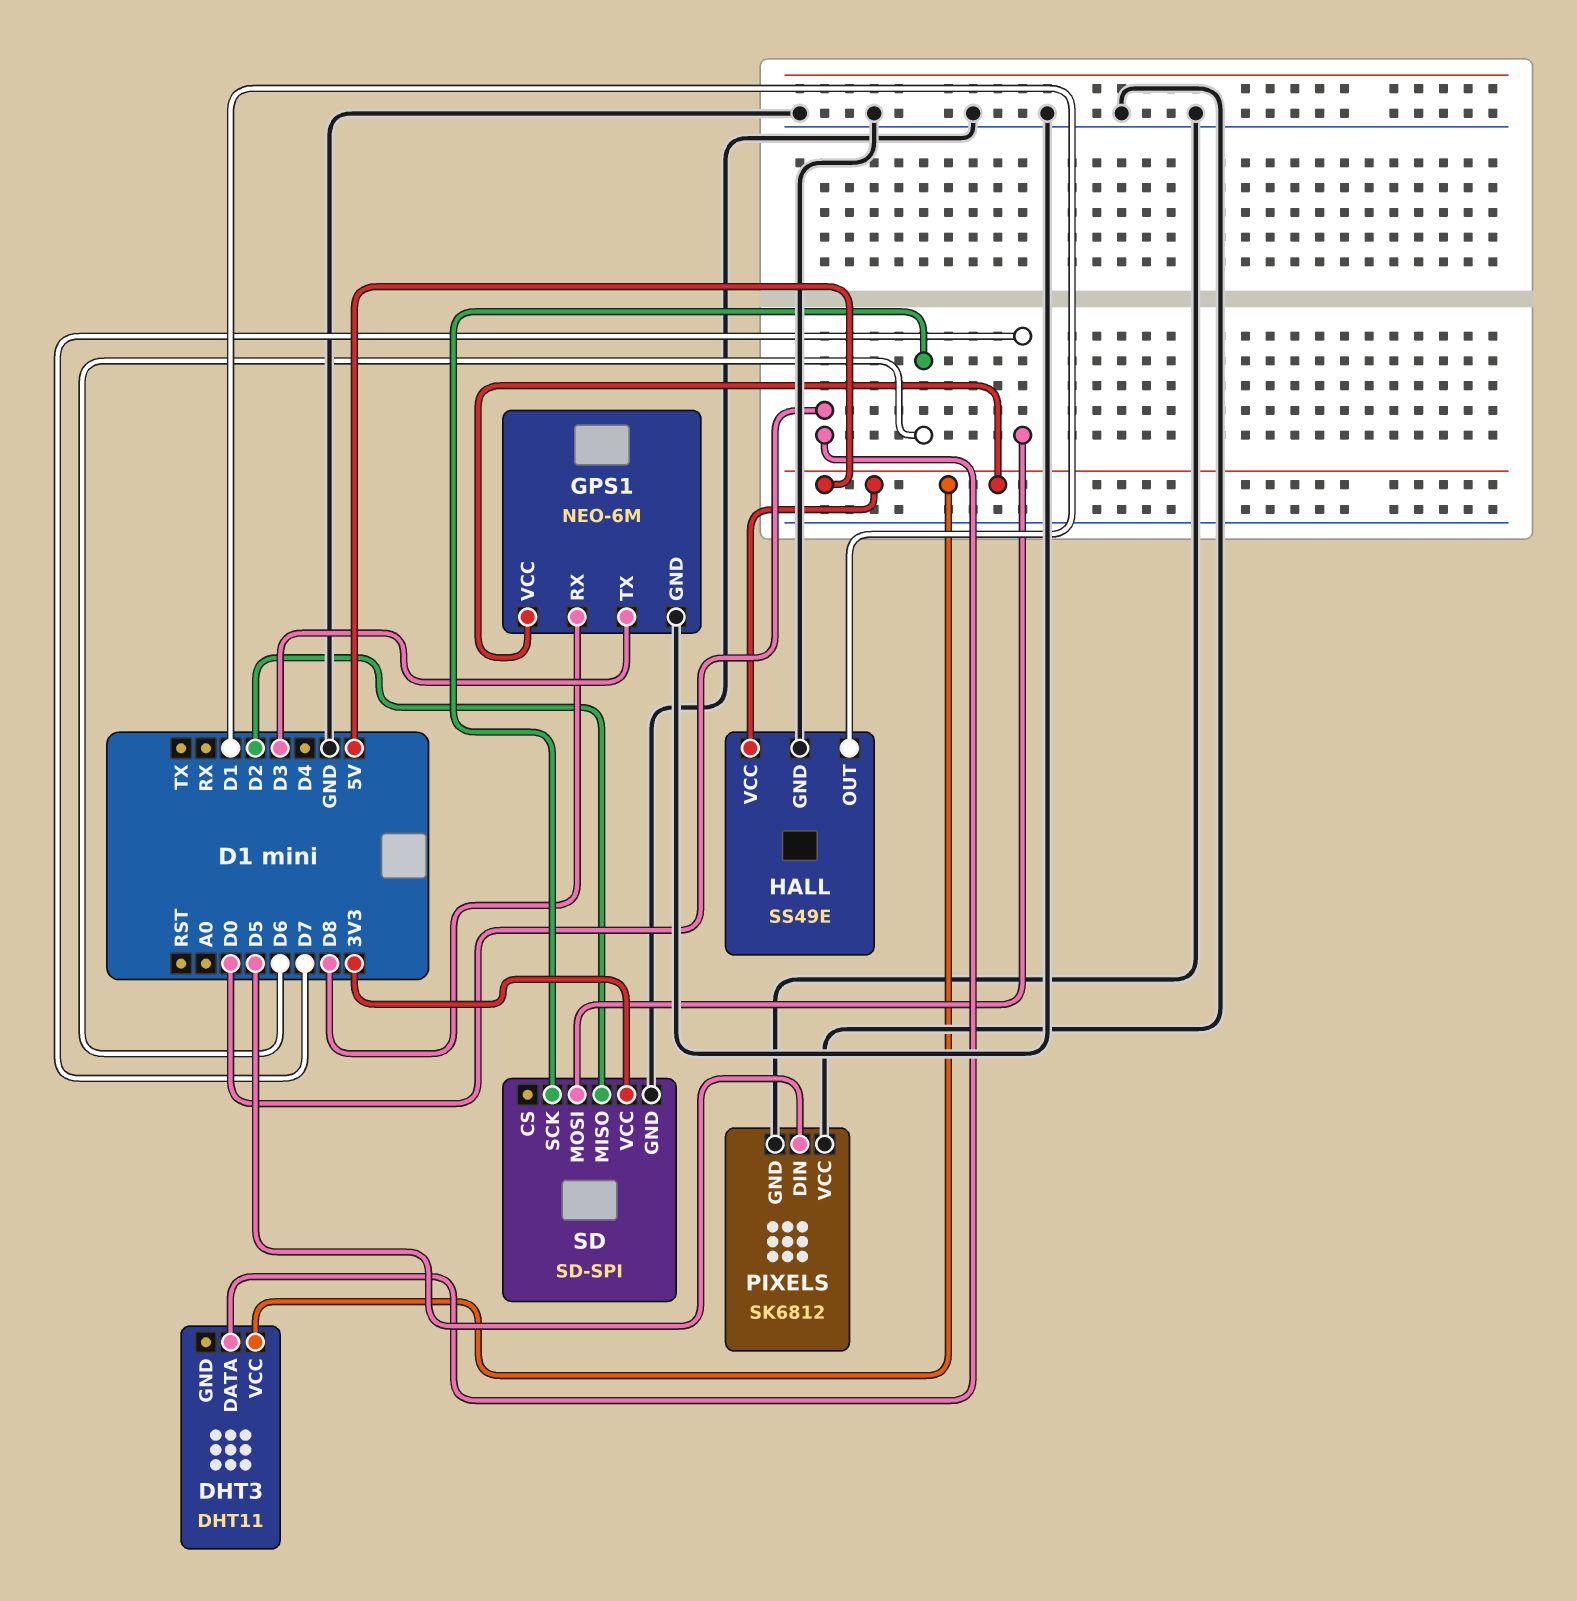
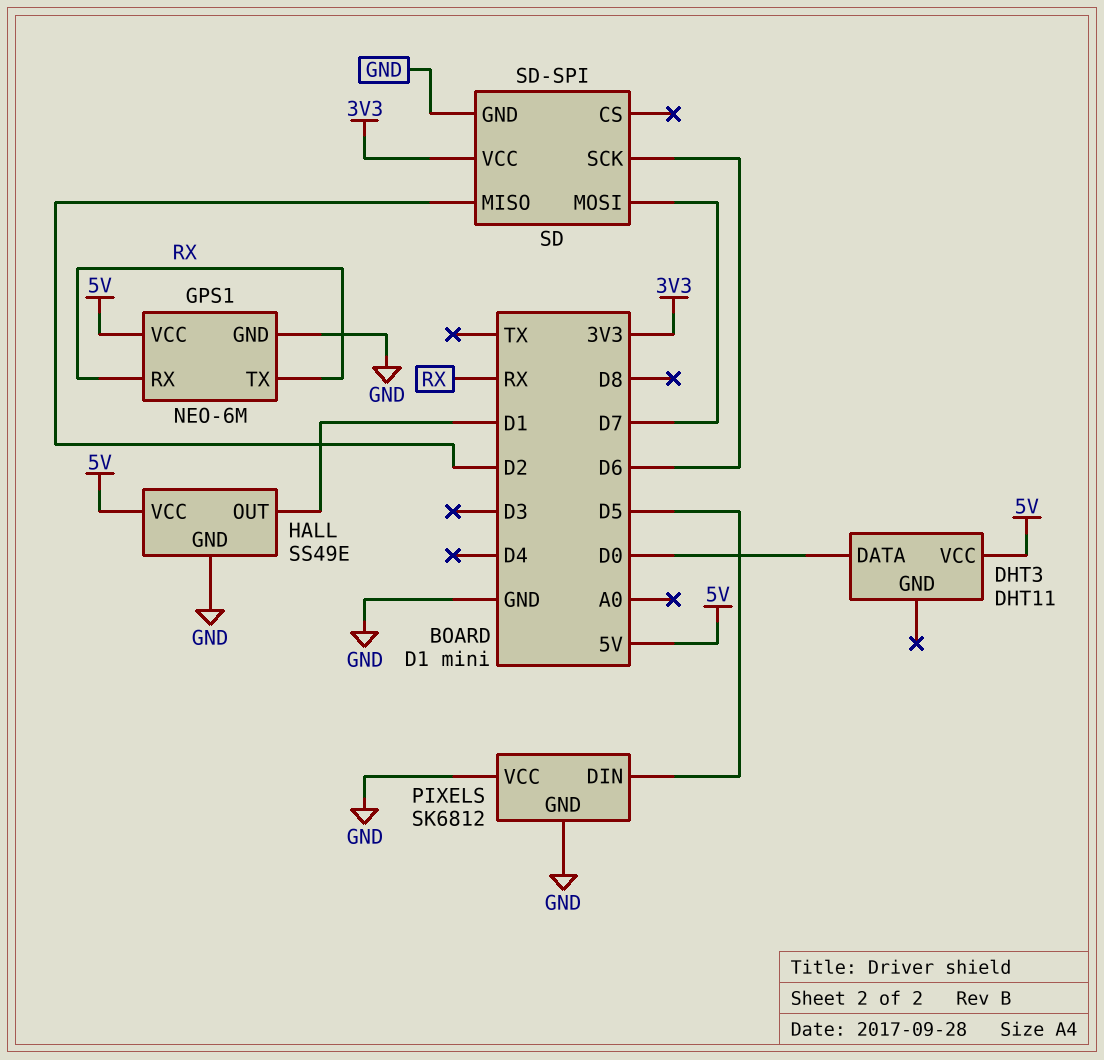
GPS1 pin RX: D8 -> RX
GPS1 pin TX: D3 -> RX

